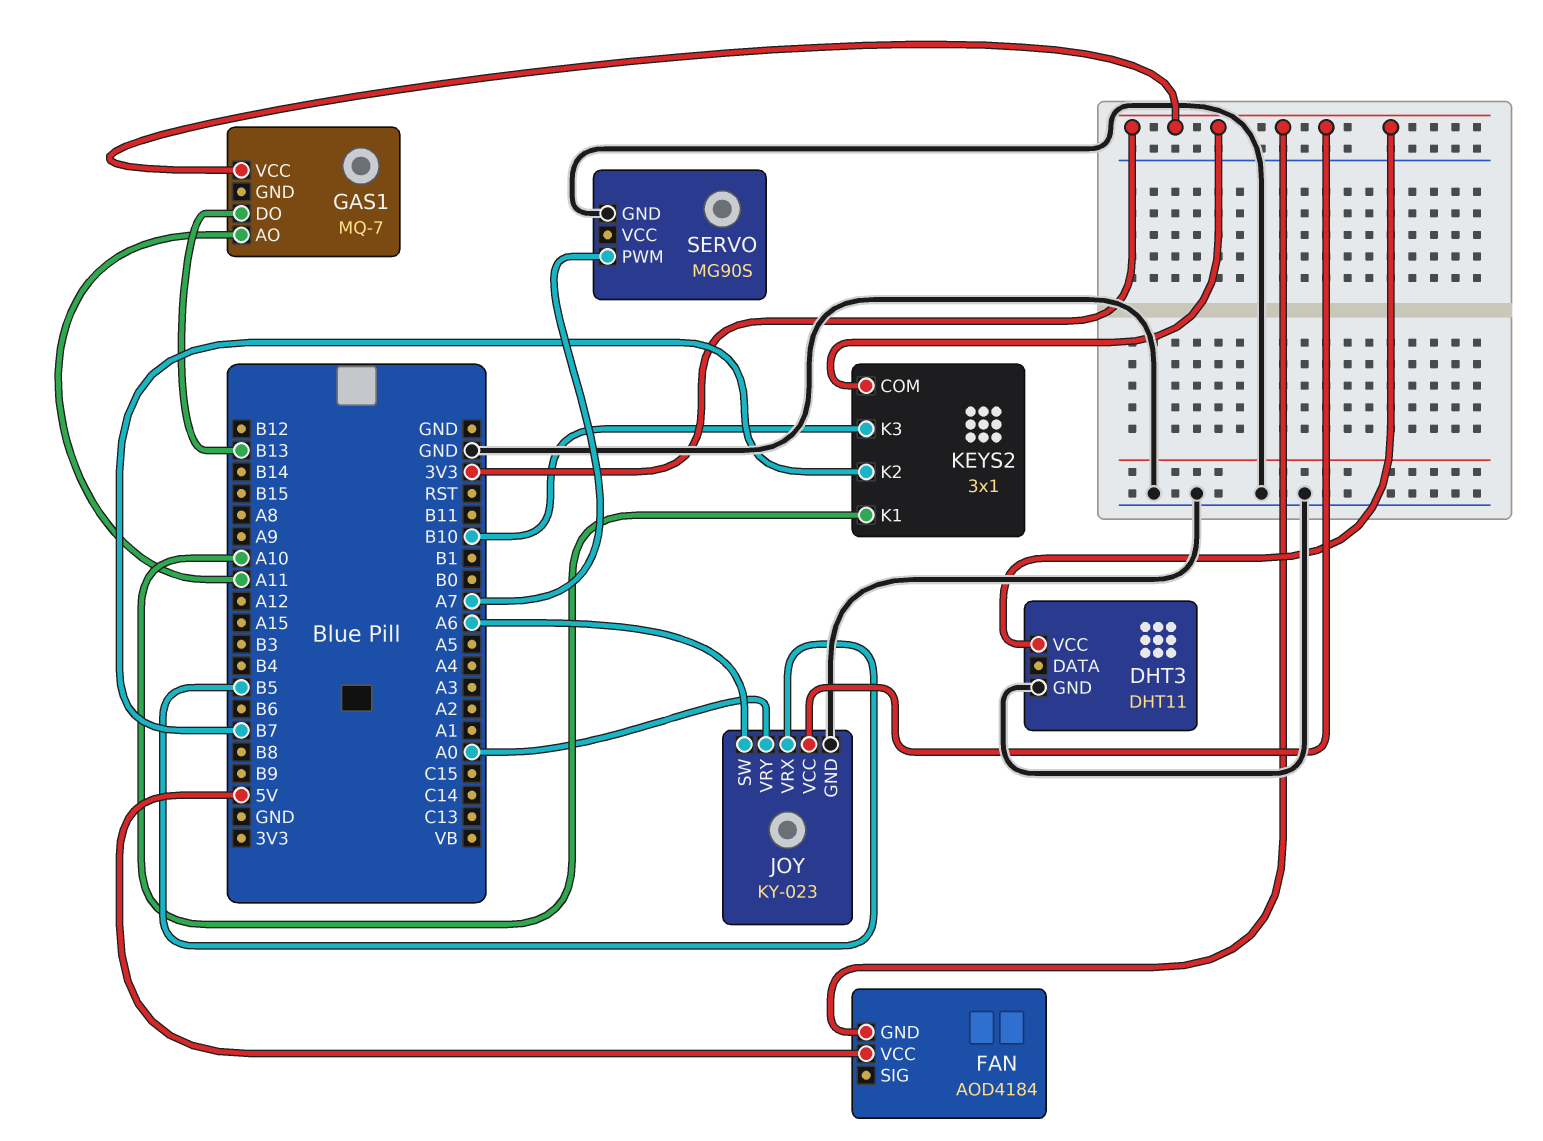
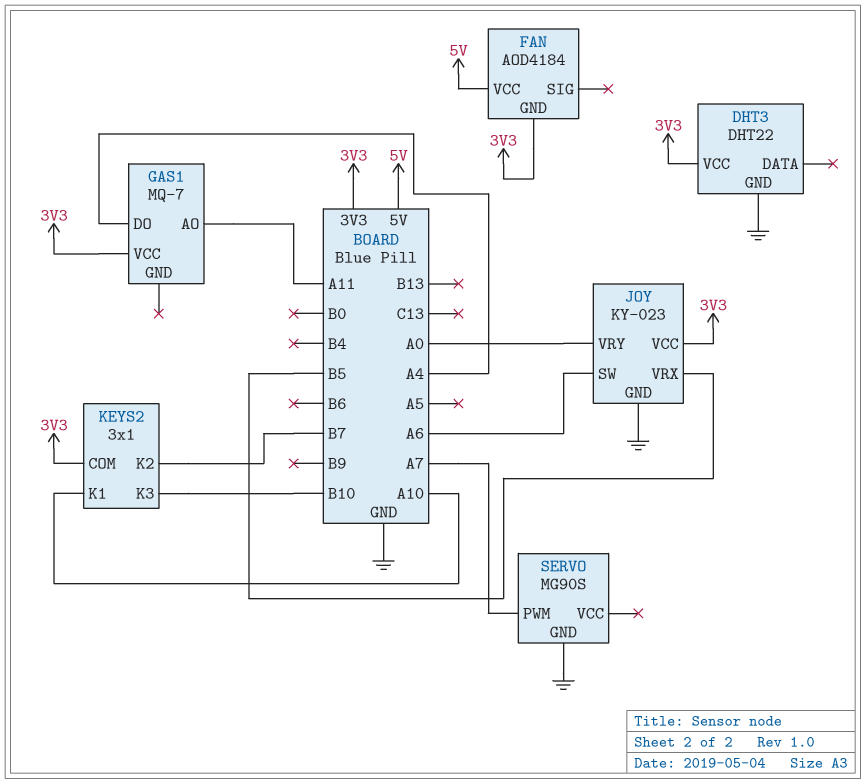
DHT3: DHT11 -> DHT22
GAS1 pin DO: B13 -> A4

